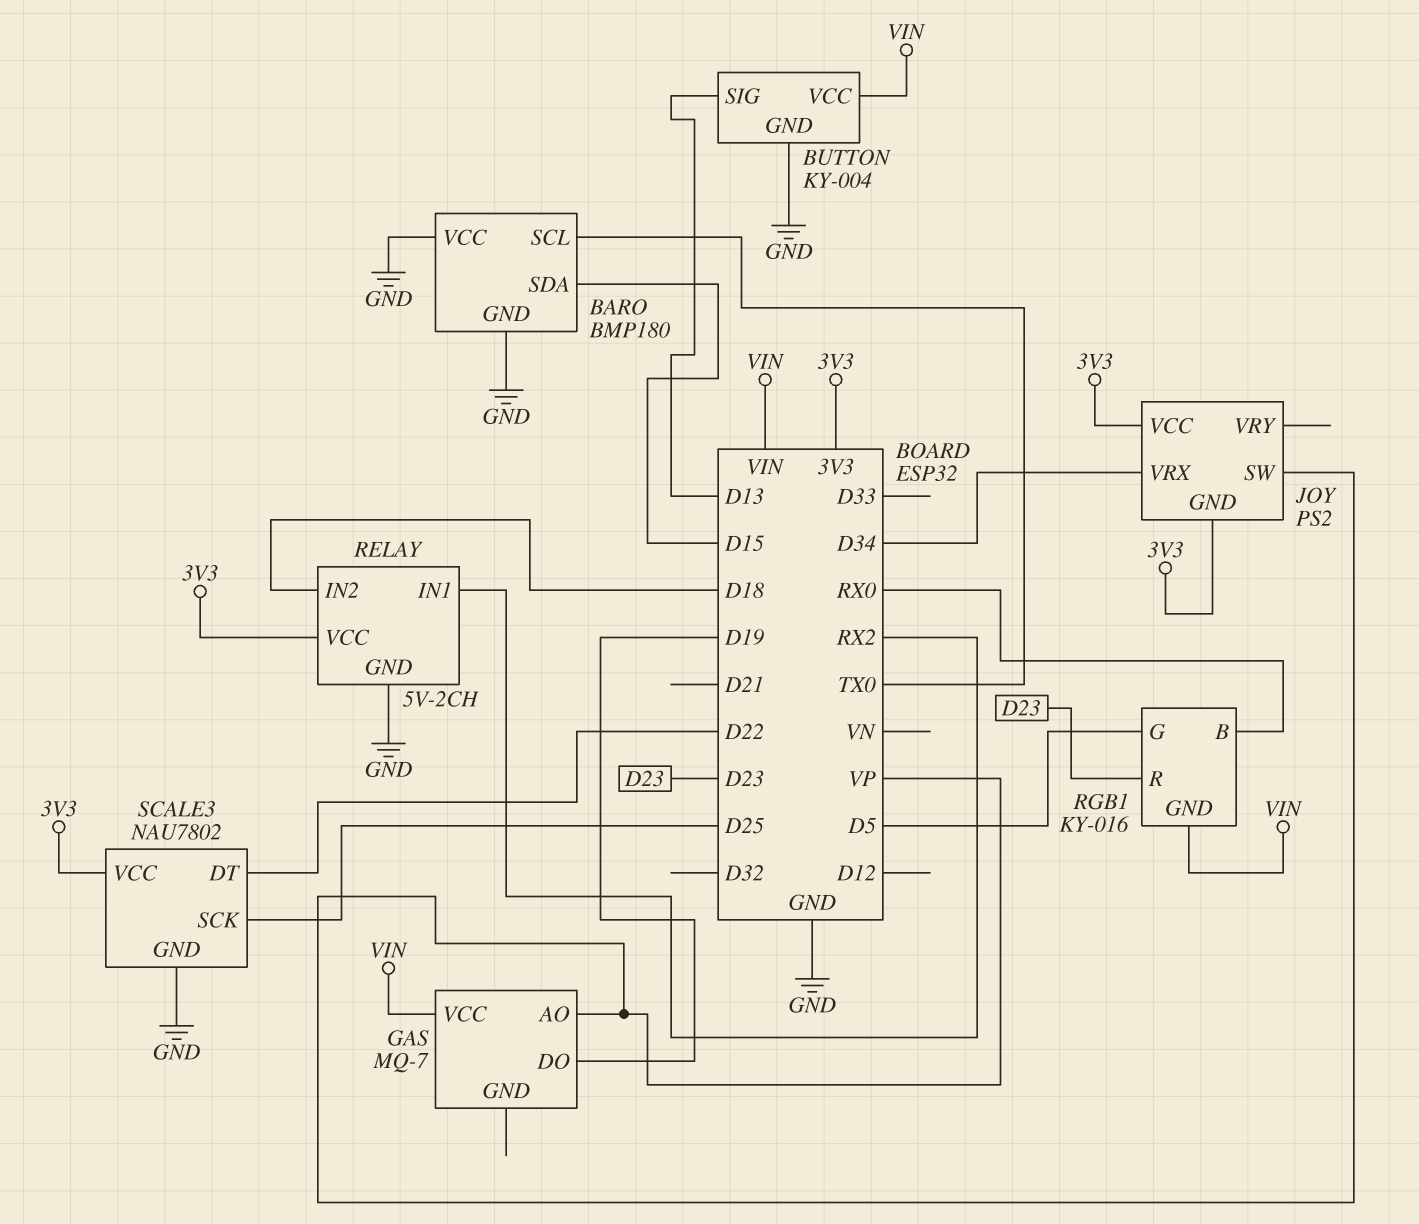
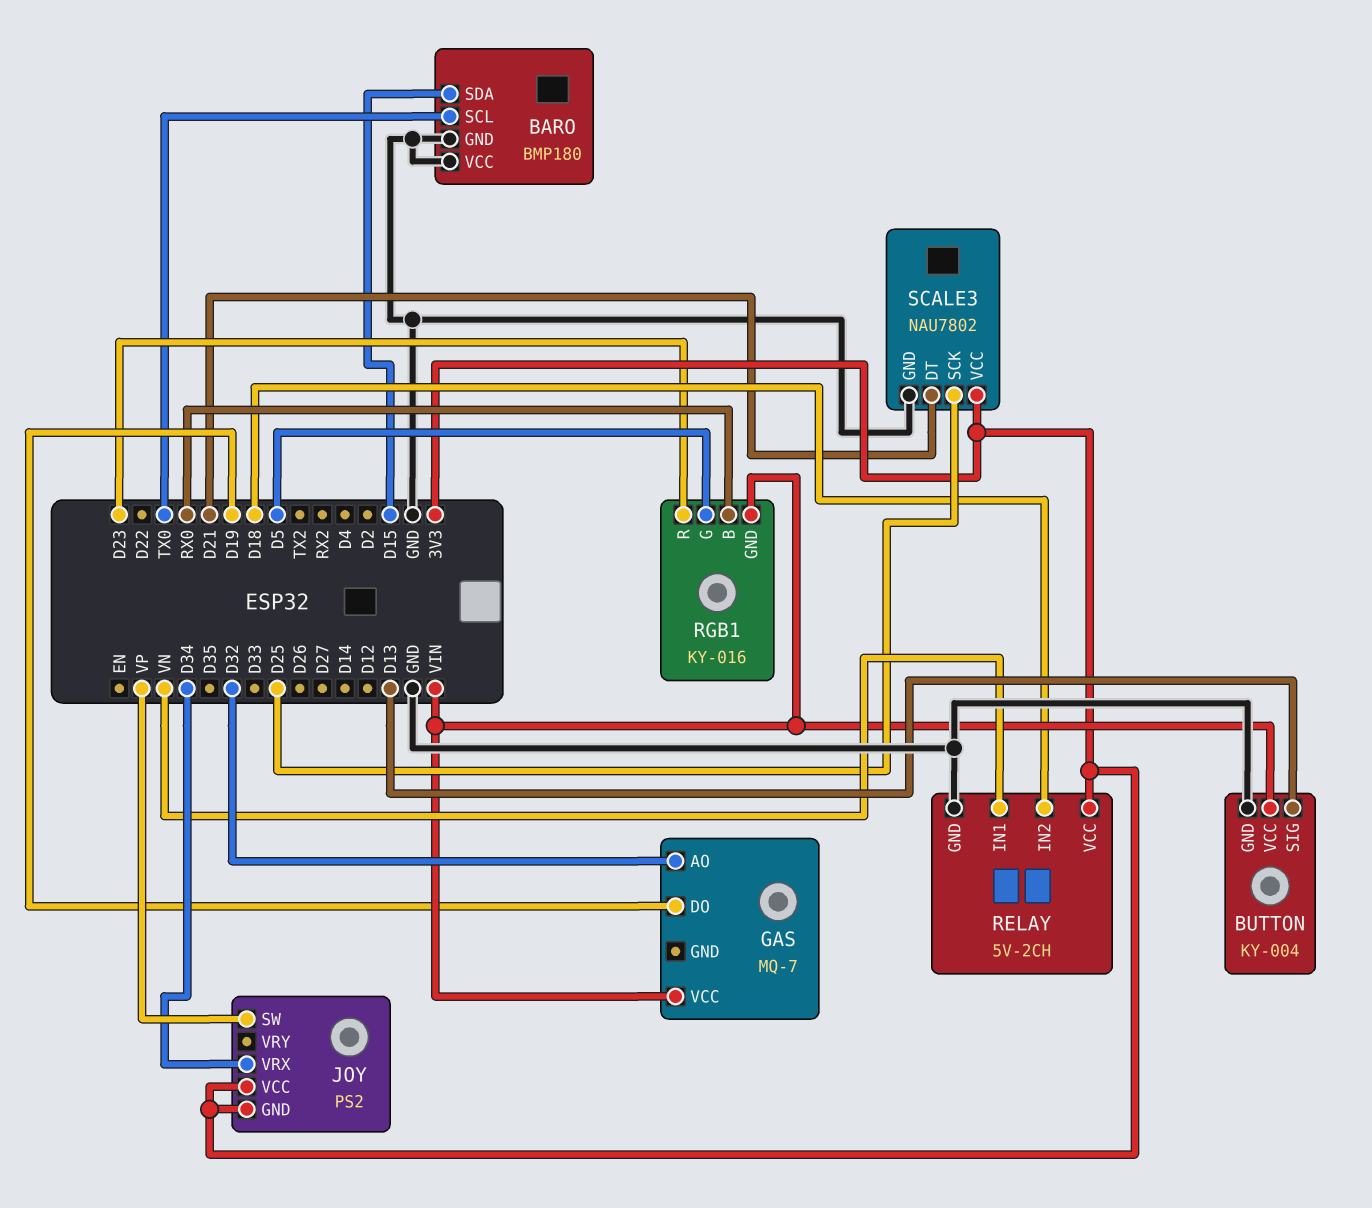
GAS pin AO: VP -> D32
RELAY pin IN1: RX2 -> VN
SCALE3 pin DT: D22 -> D21

